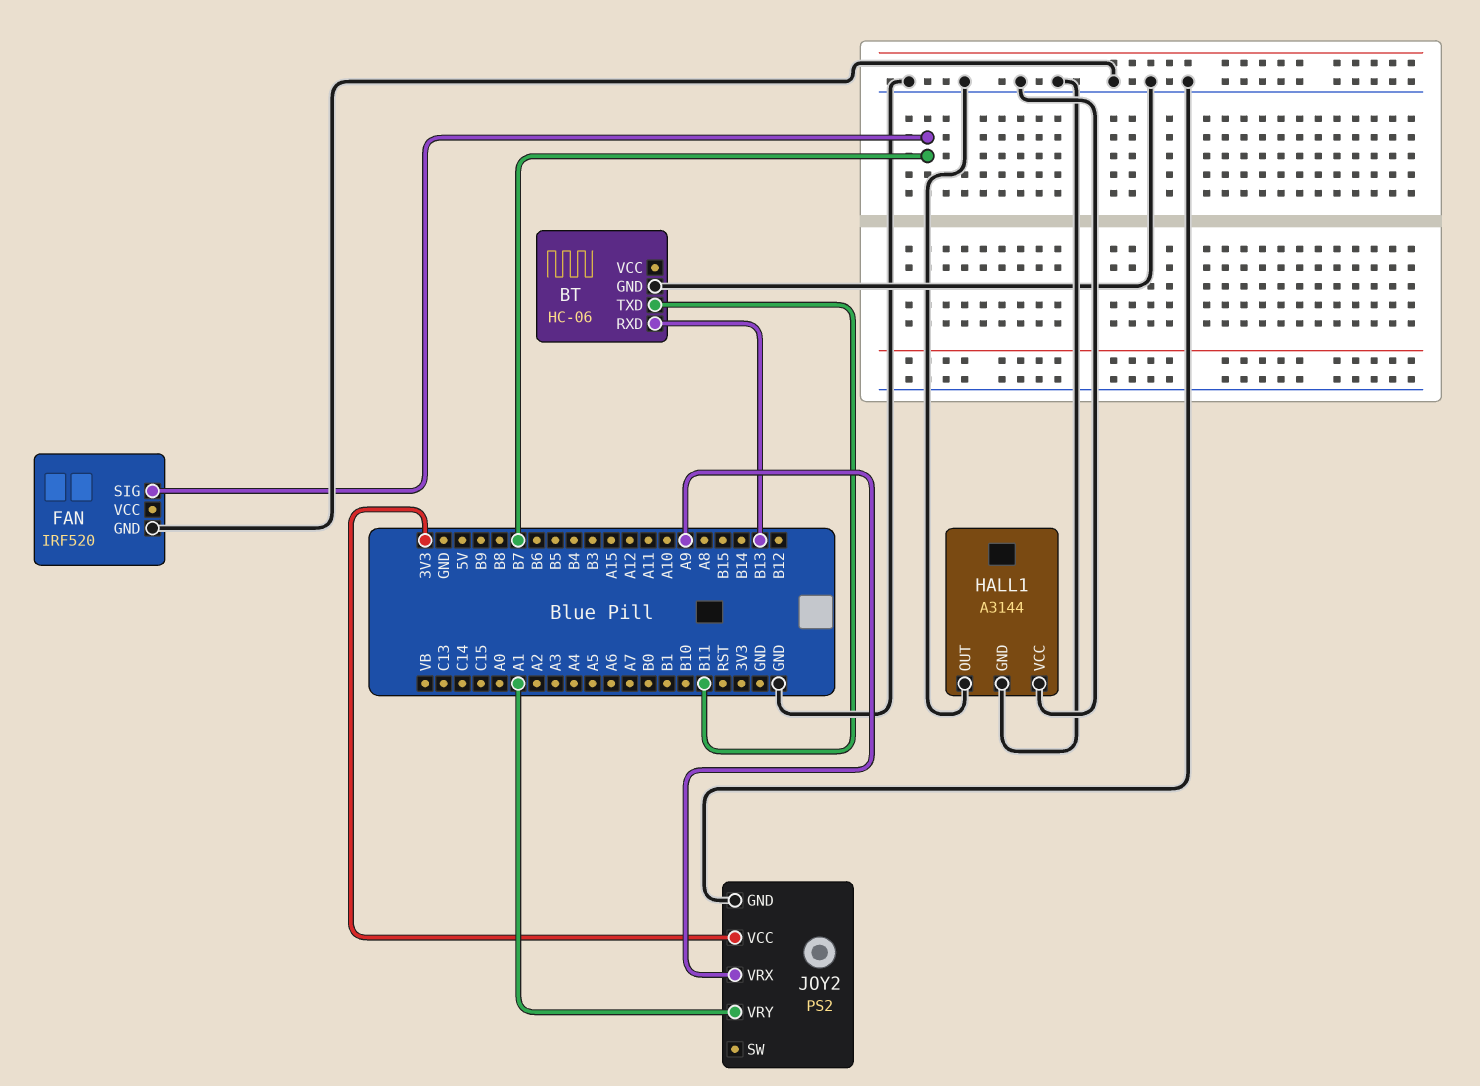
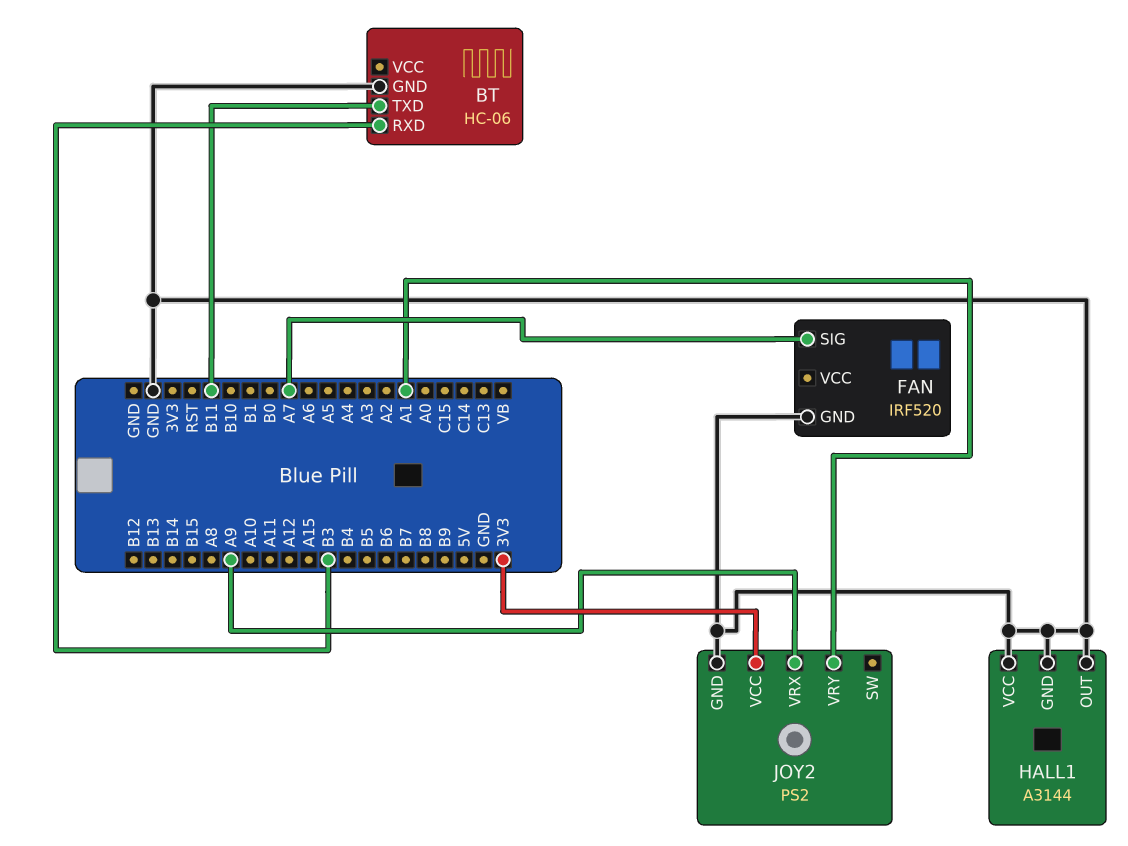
BT pin RXD: B13 -> B3
FAN pin SIG: B7 -> A7

